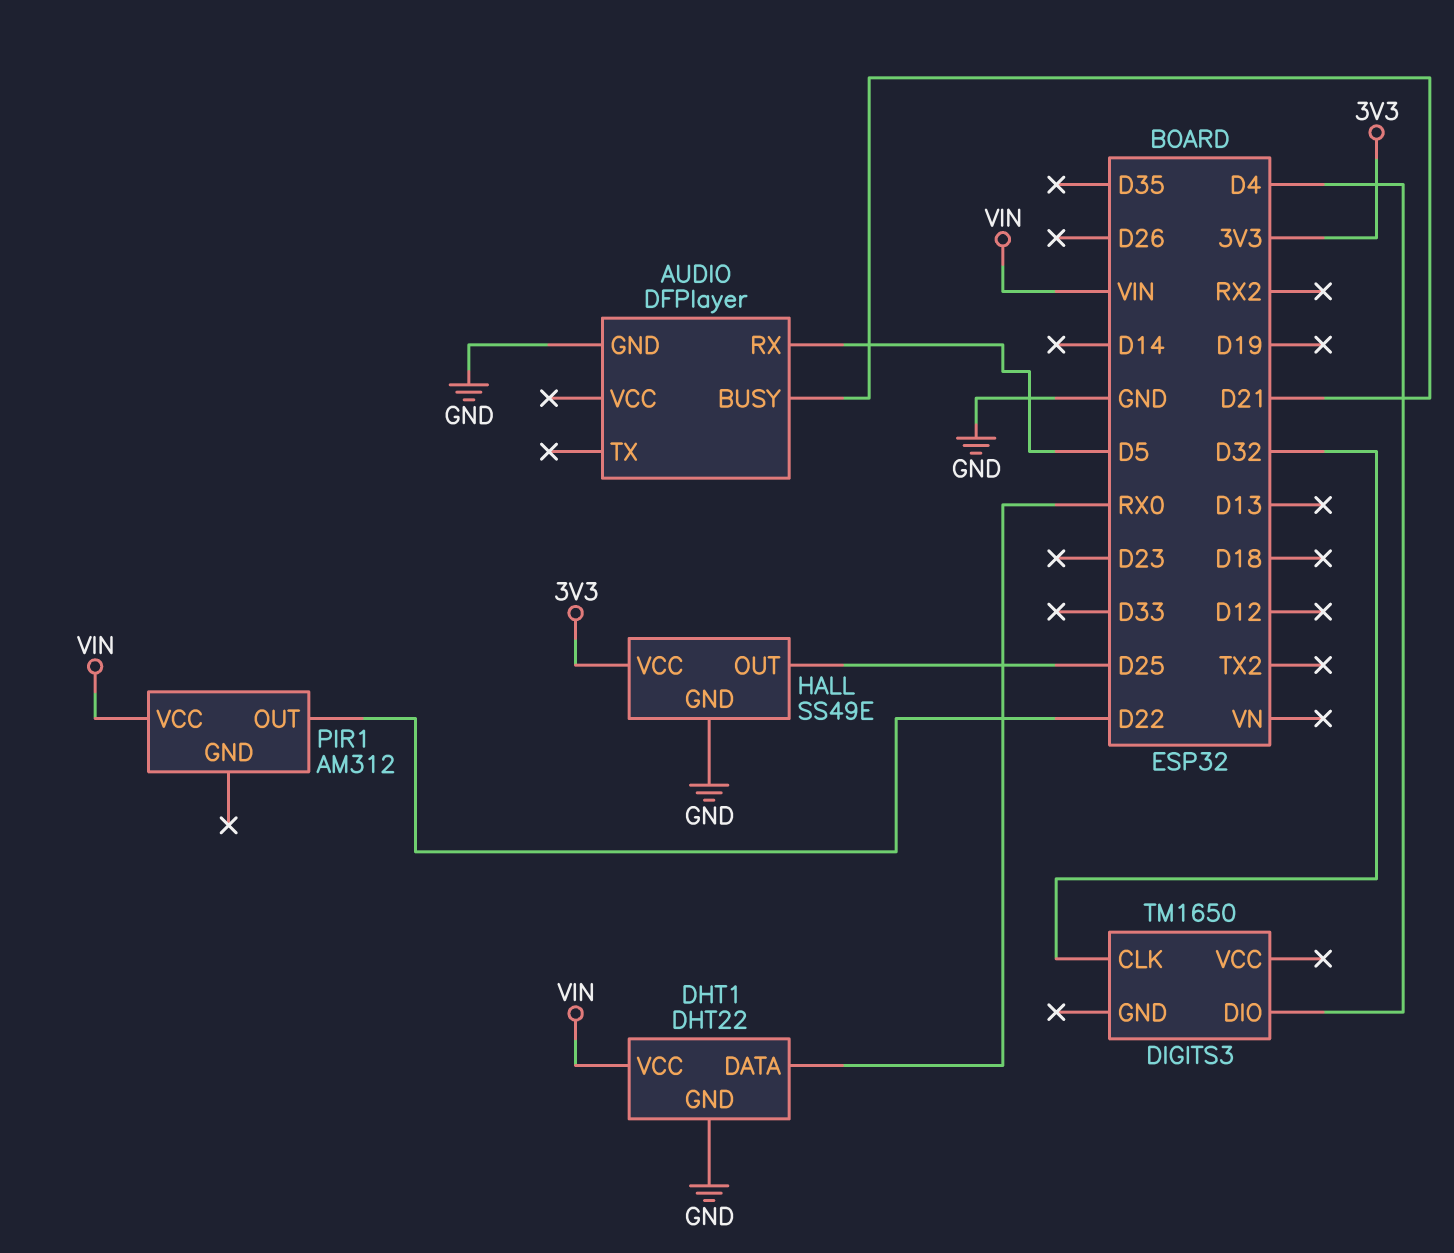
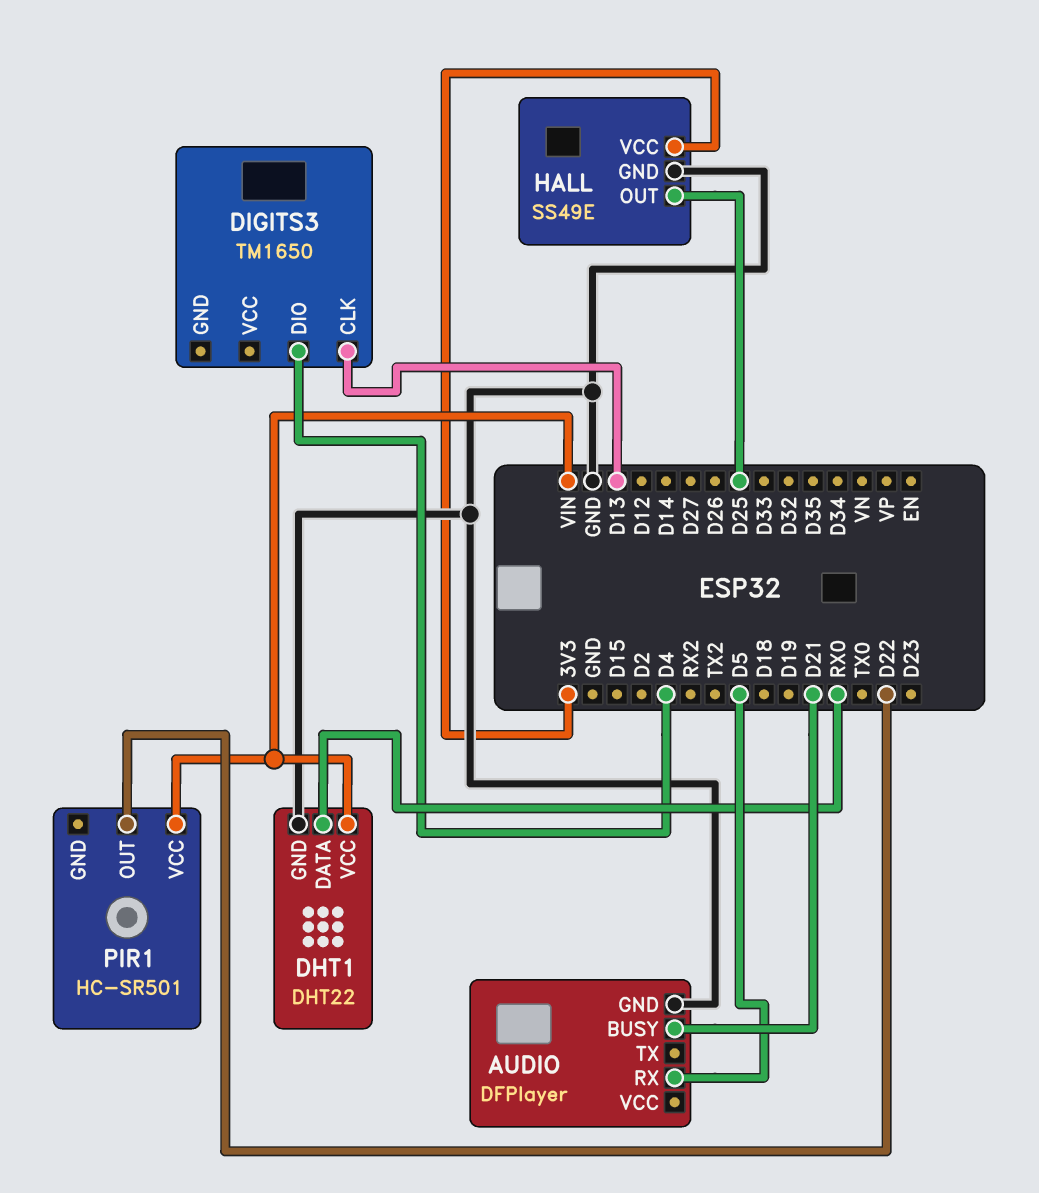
DIGITS3 pin CLK: D32 -> D13
PIR1: AM312 -> HC-SR501

